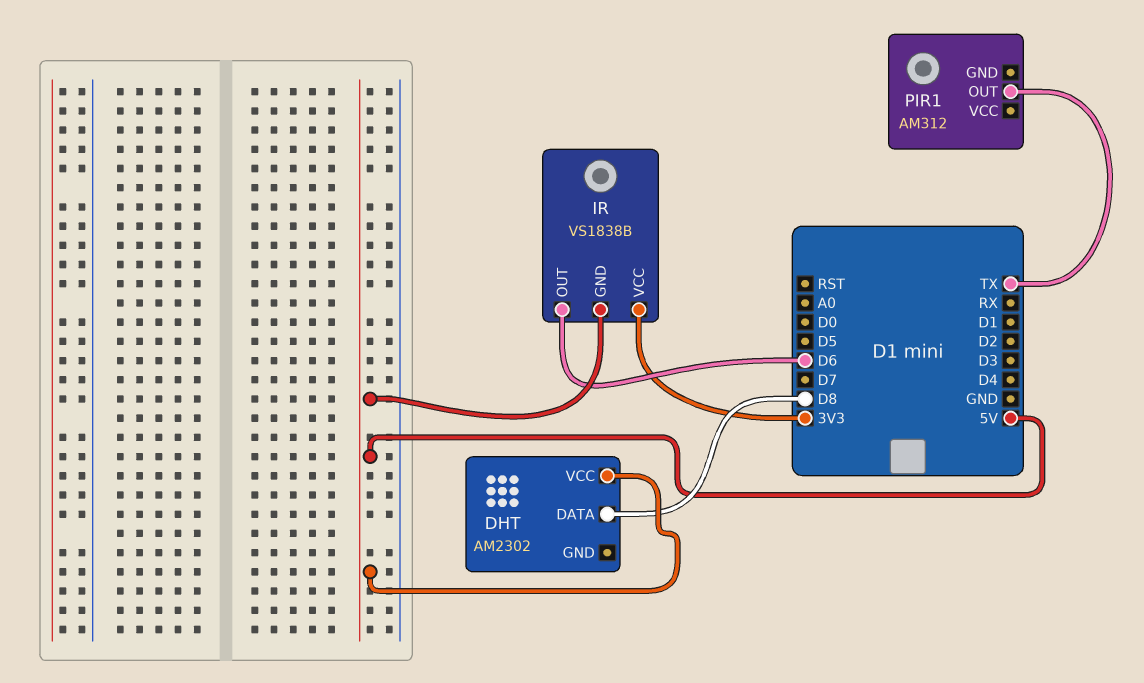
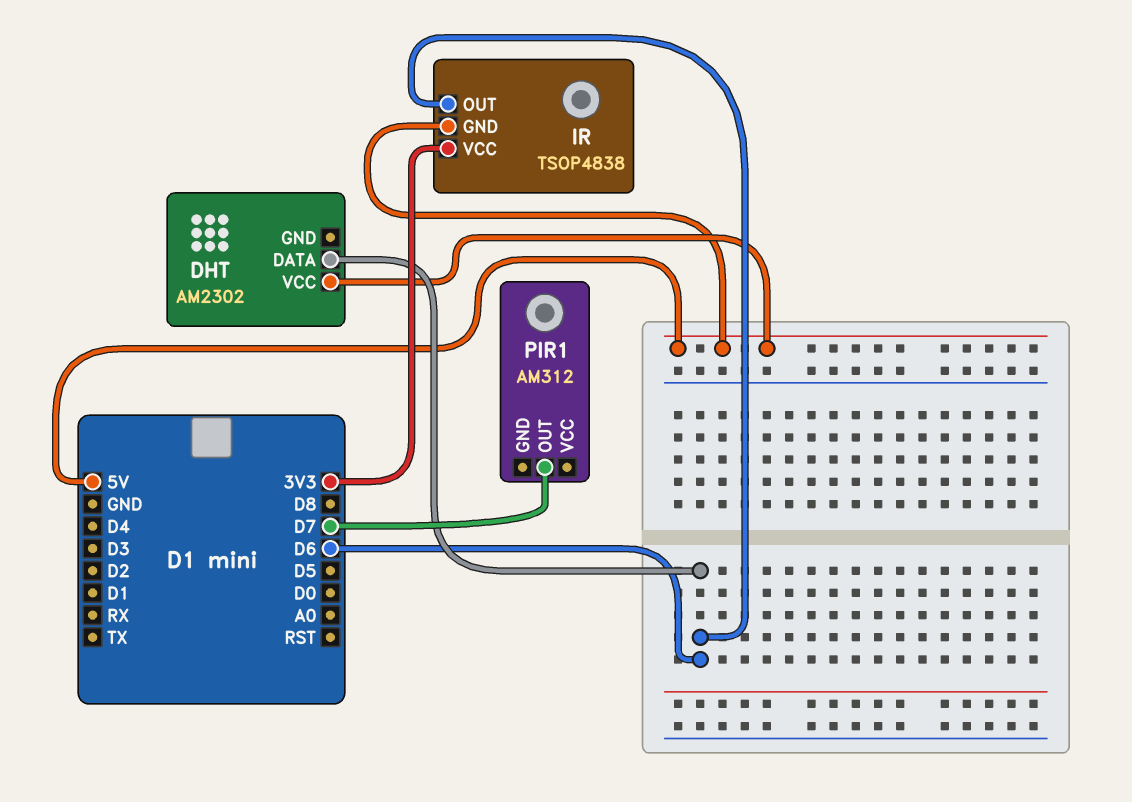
DHT pin DATA: D8 -> D6
IR: VS1838B -> TSOP4838
PIR1 pin OUT: TX -> D7

